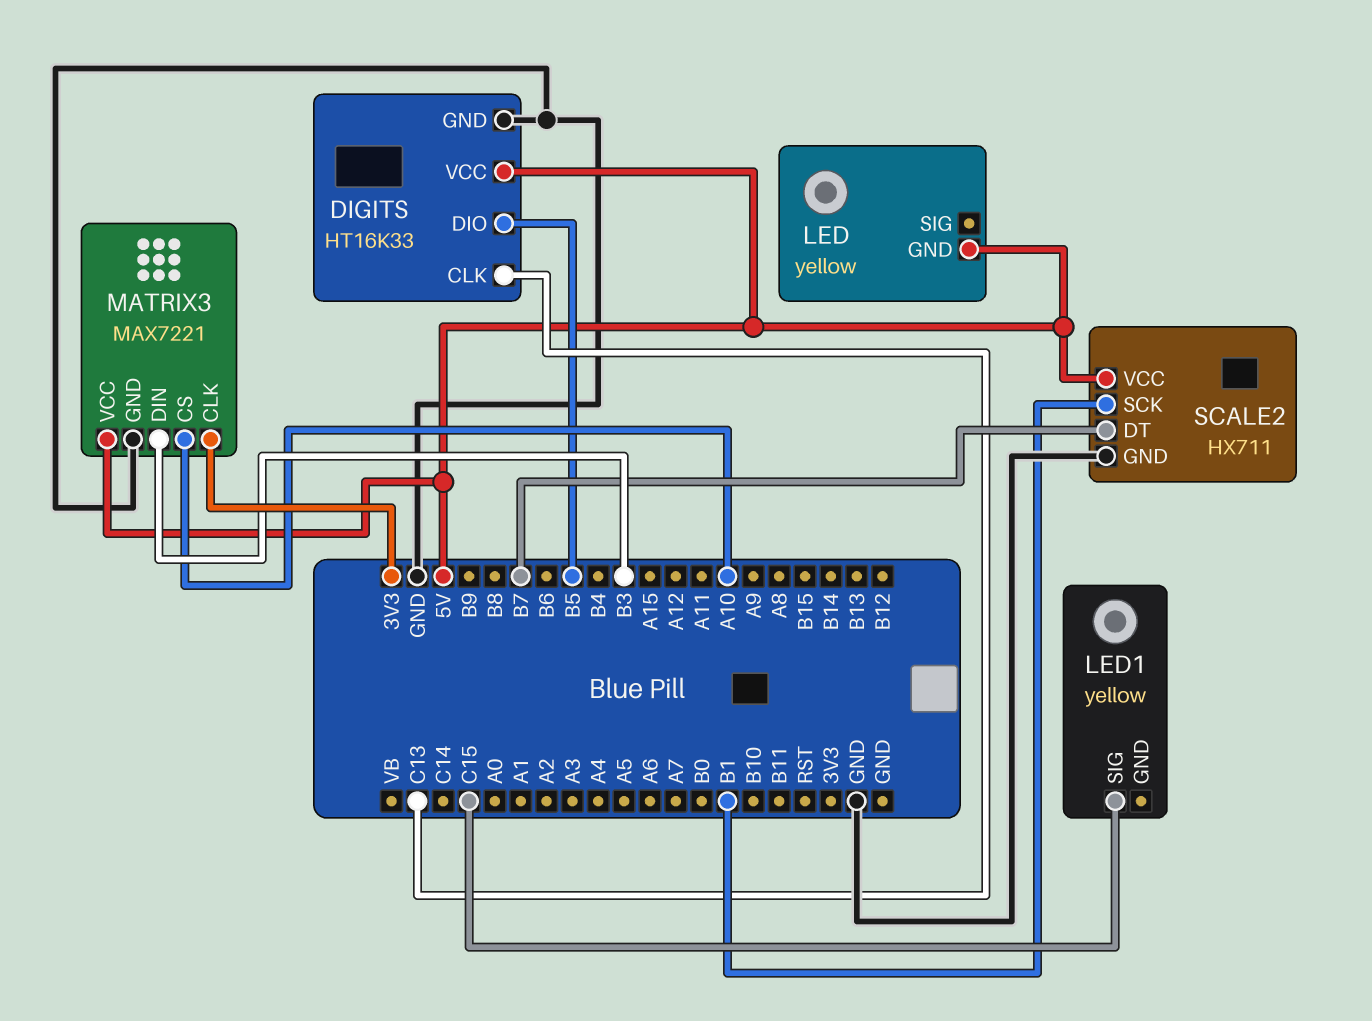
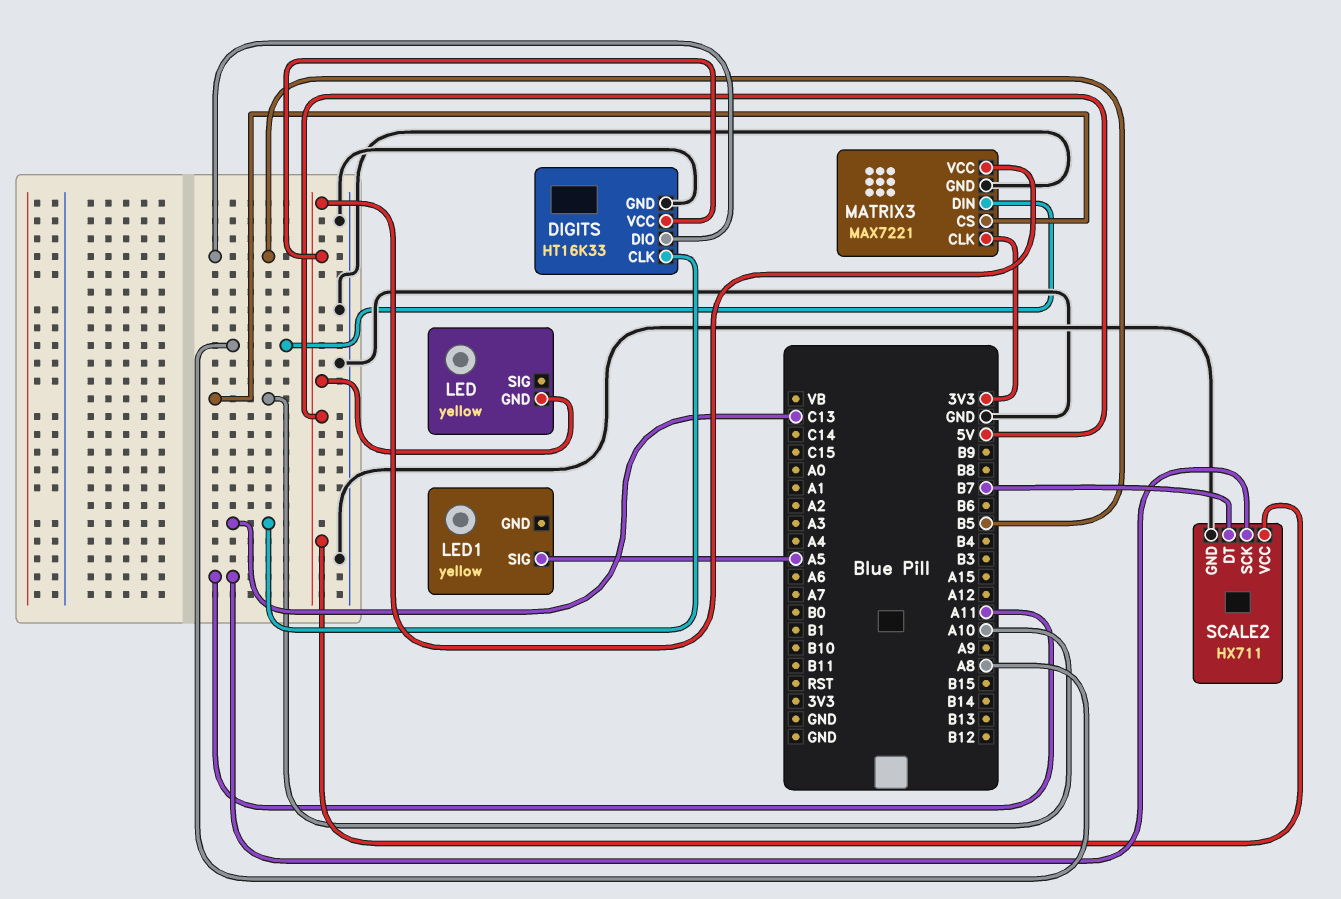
LED1 pin SIG: C15 -> A5
MATRIX3 pin DIN: B3 -> A8
SCALE2 pin SCK: B1 -> A11

